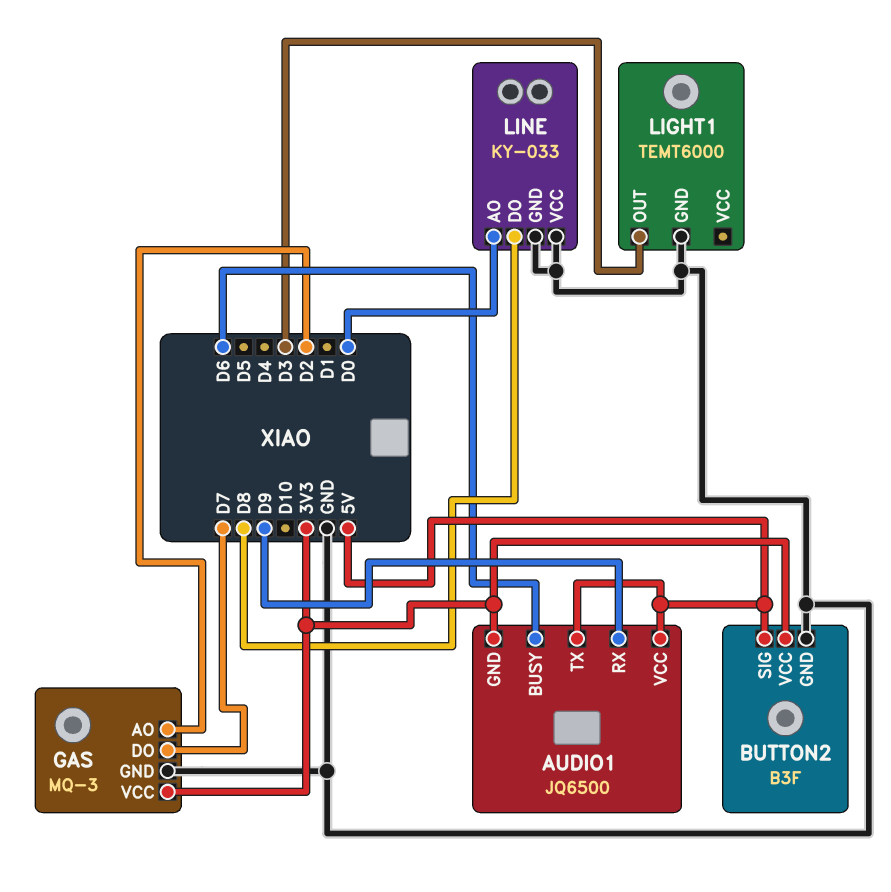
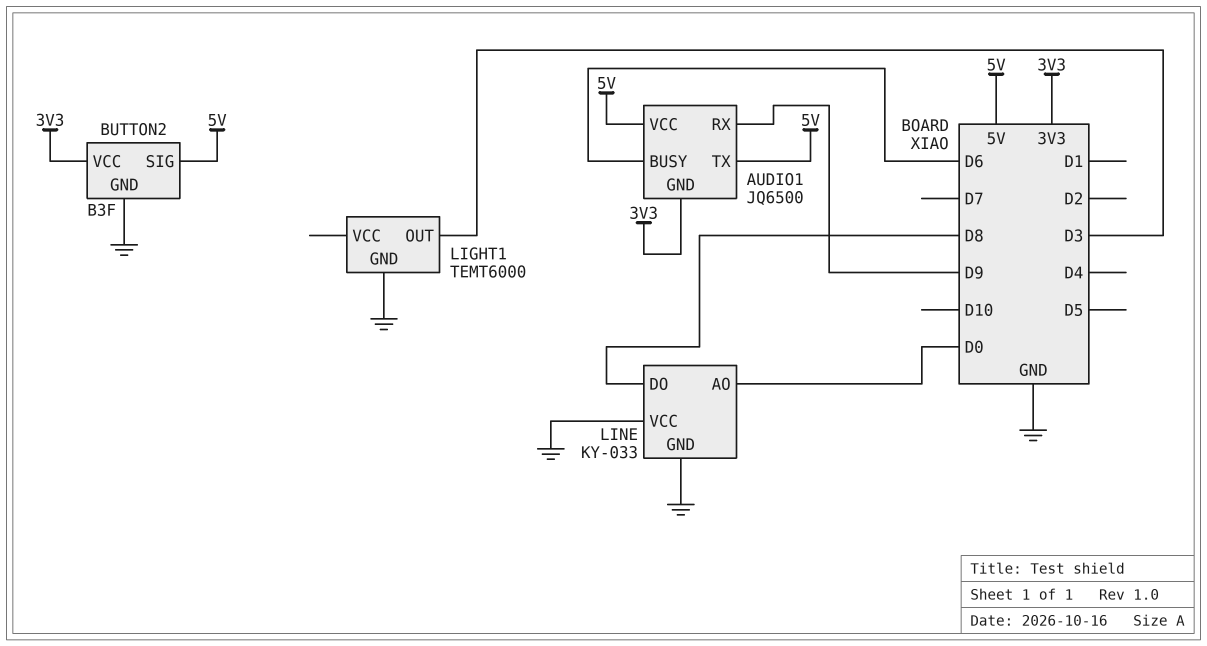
GAS: MQ-3 -> none
GAS pin AO: D2 -> none
GAS pin DO: D7 -> none
GAS pin GND: GND -> none
GAS pin VCC: 3V3 -> none

